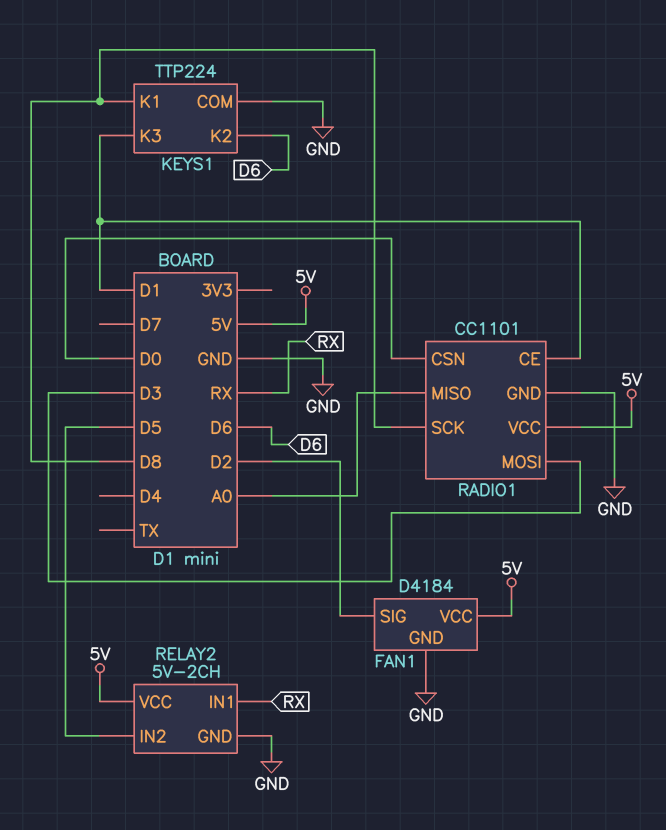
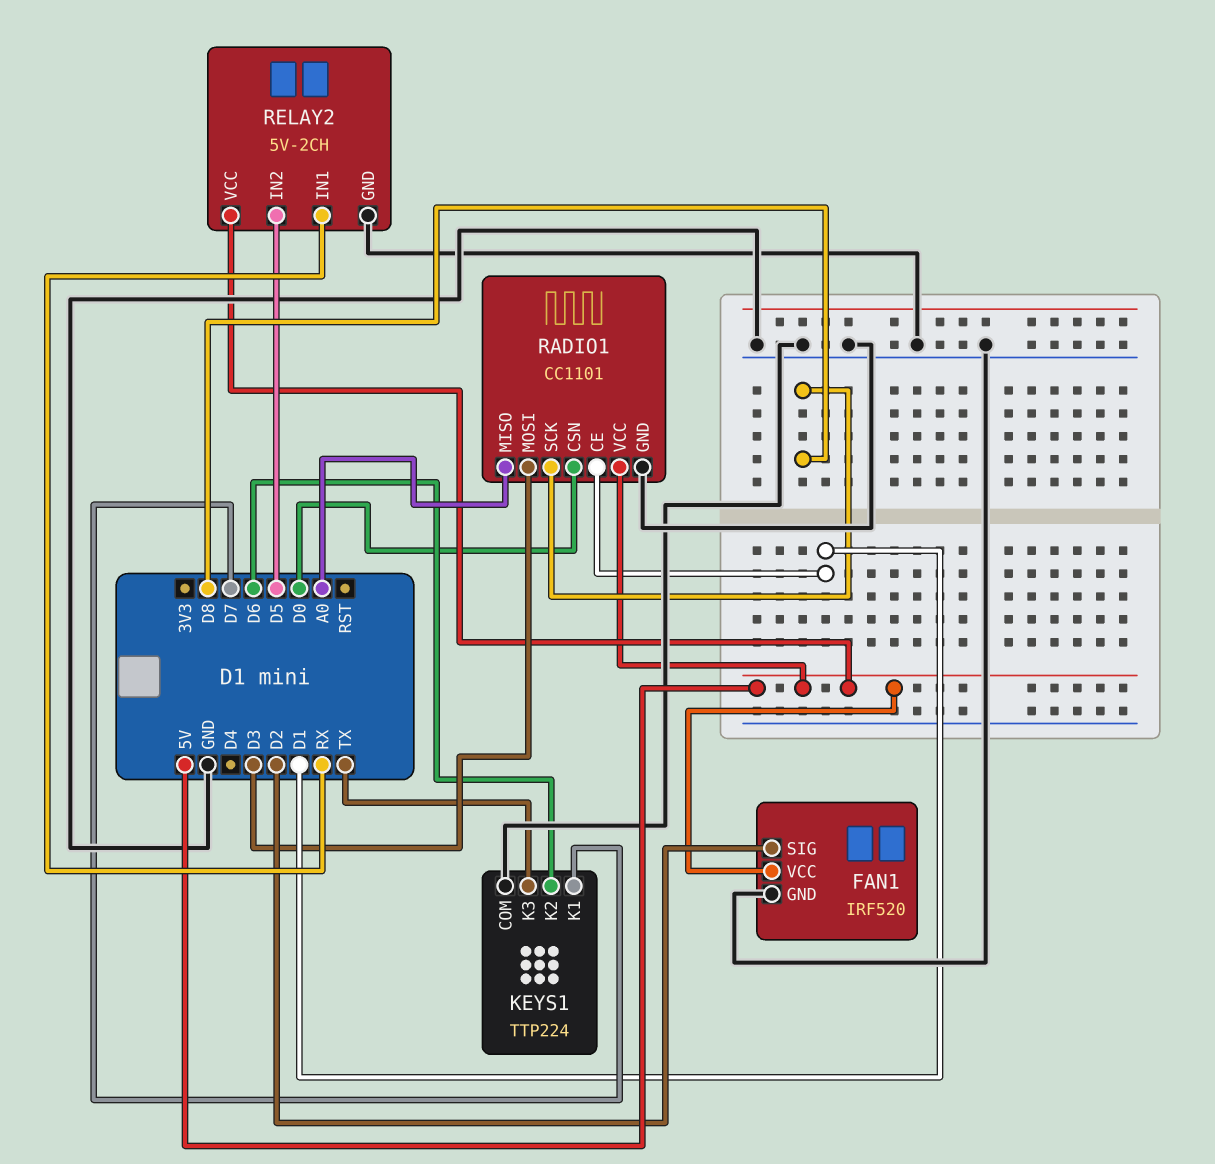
FAN1: D4184 -> IRF520
KEYS1 pin K1: D8 -> D7
KEYS1 pin K3: D1 -> TX

